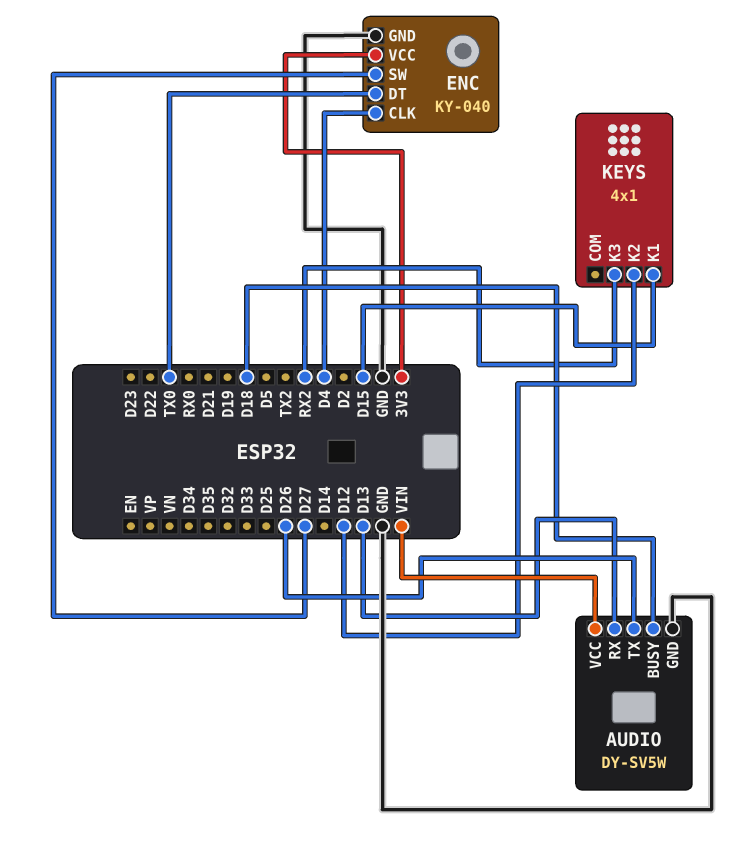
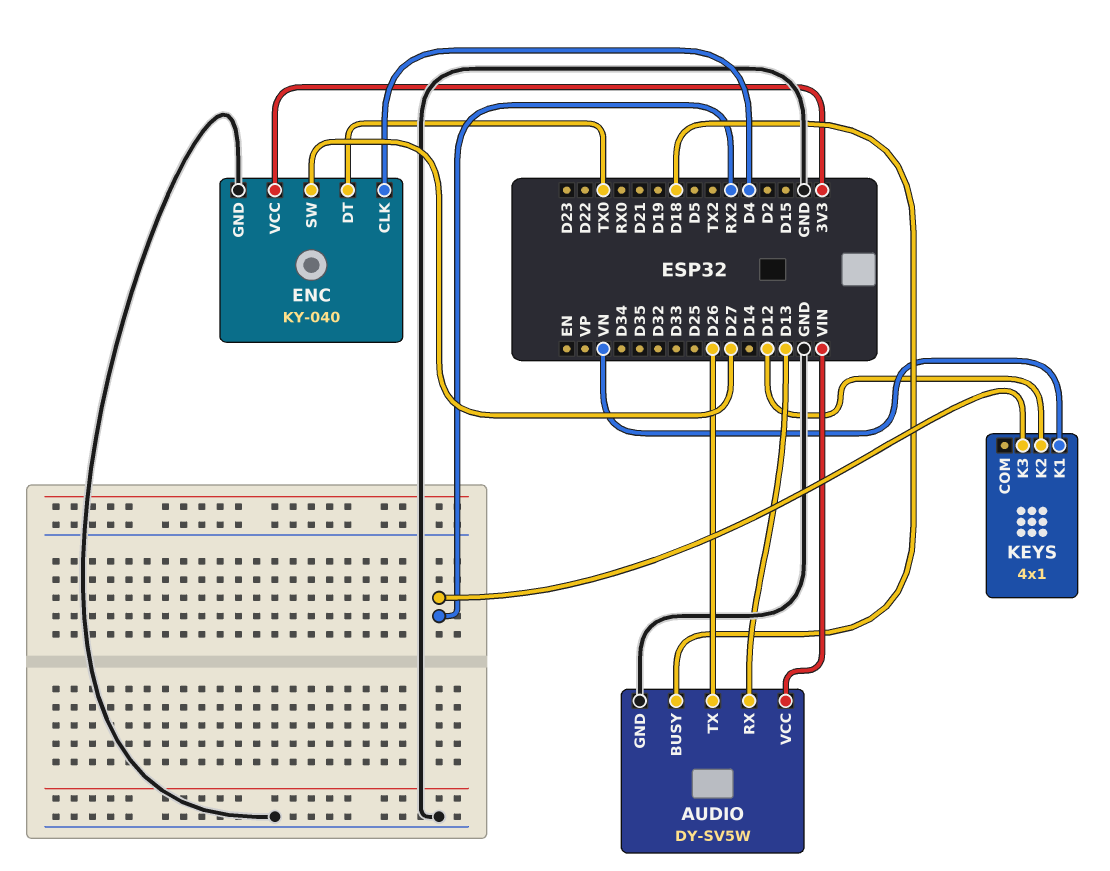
KEYS pin K1: D15 -> VN

